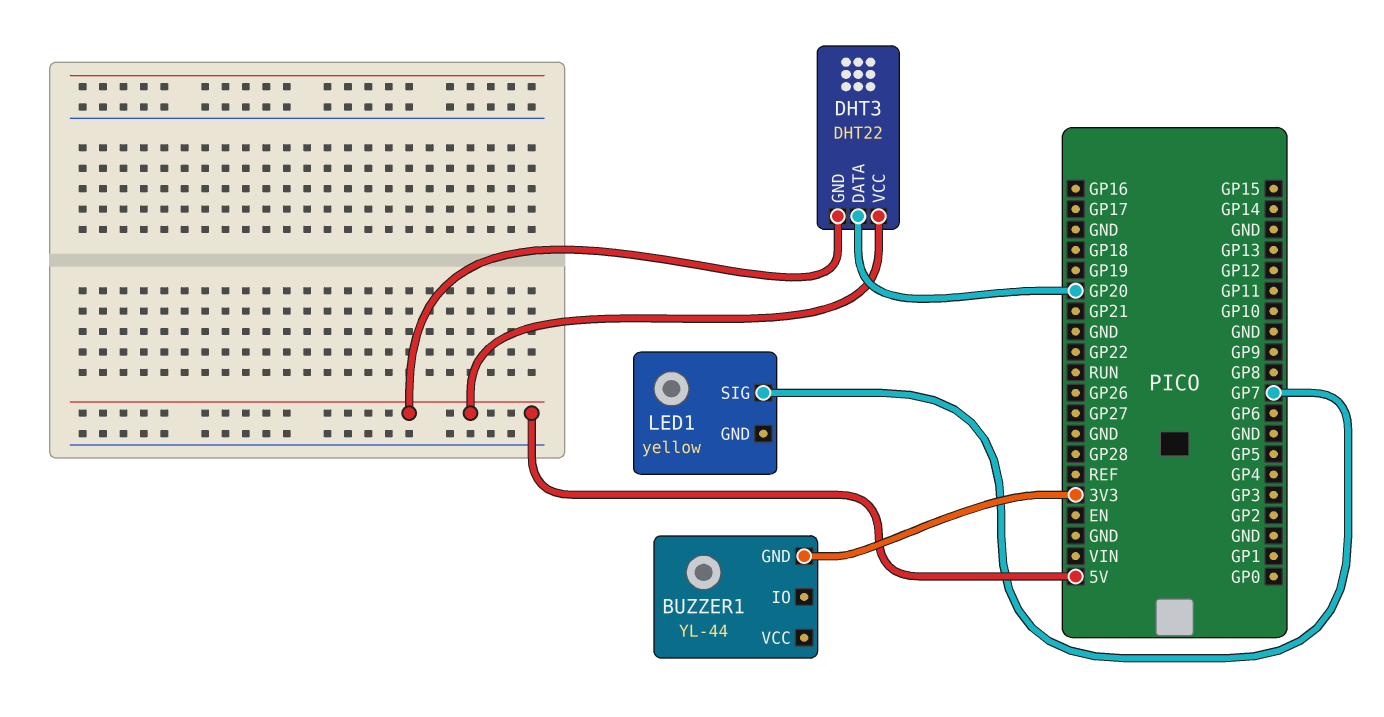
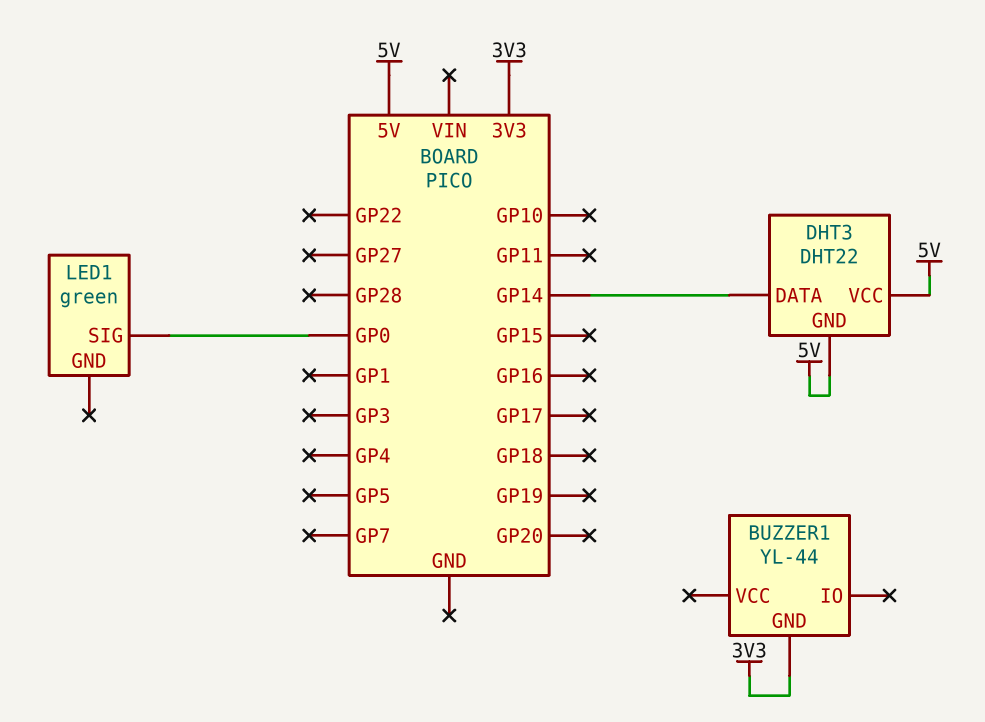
DHT3 pin DATA: GP20 -> GP14
LED1: yellow -> green
LED1 pin SIG: GP7 -> GP0

